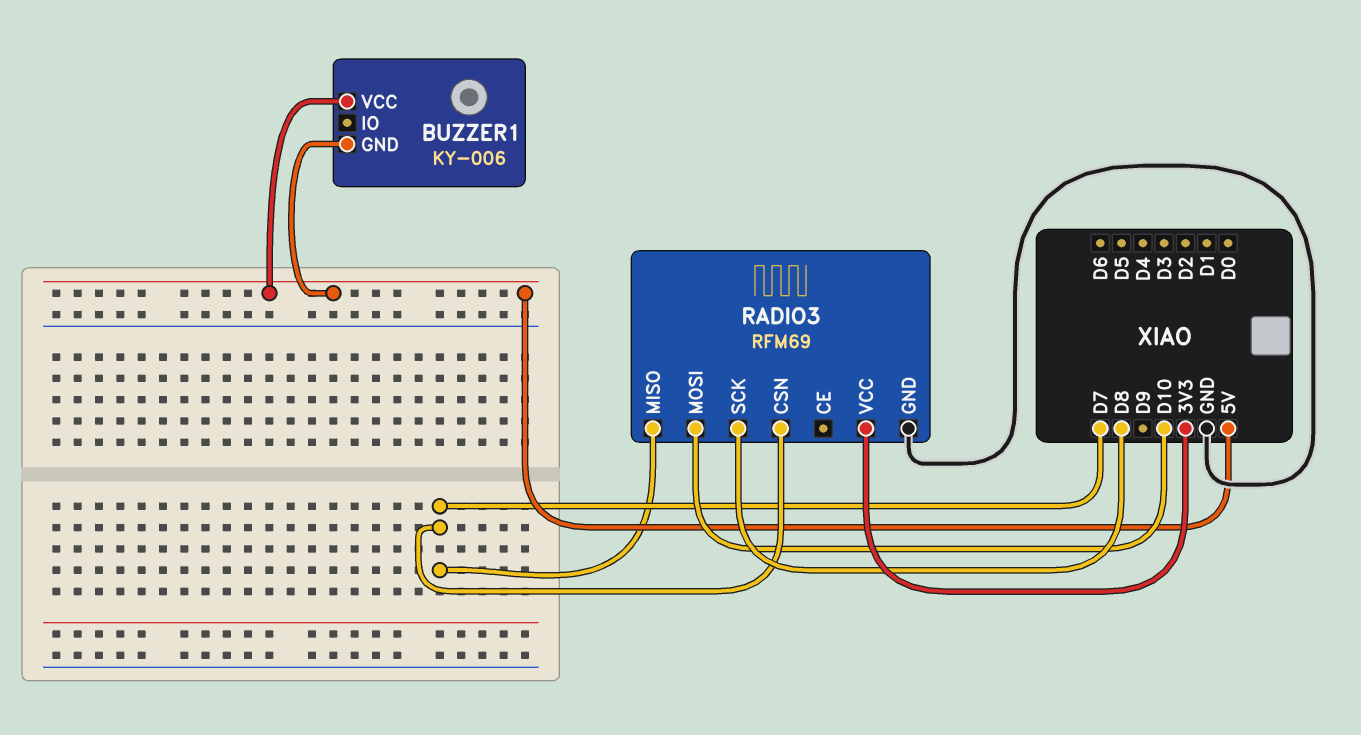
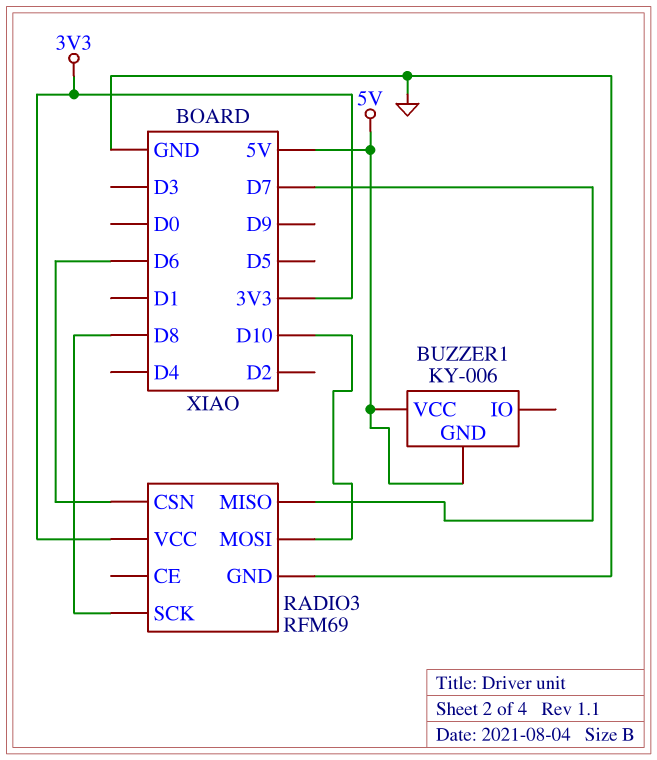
RADIO3 pin CSN: D7 -> D6

